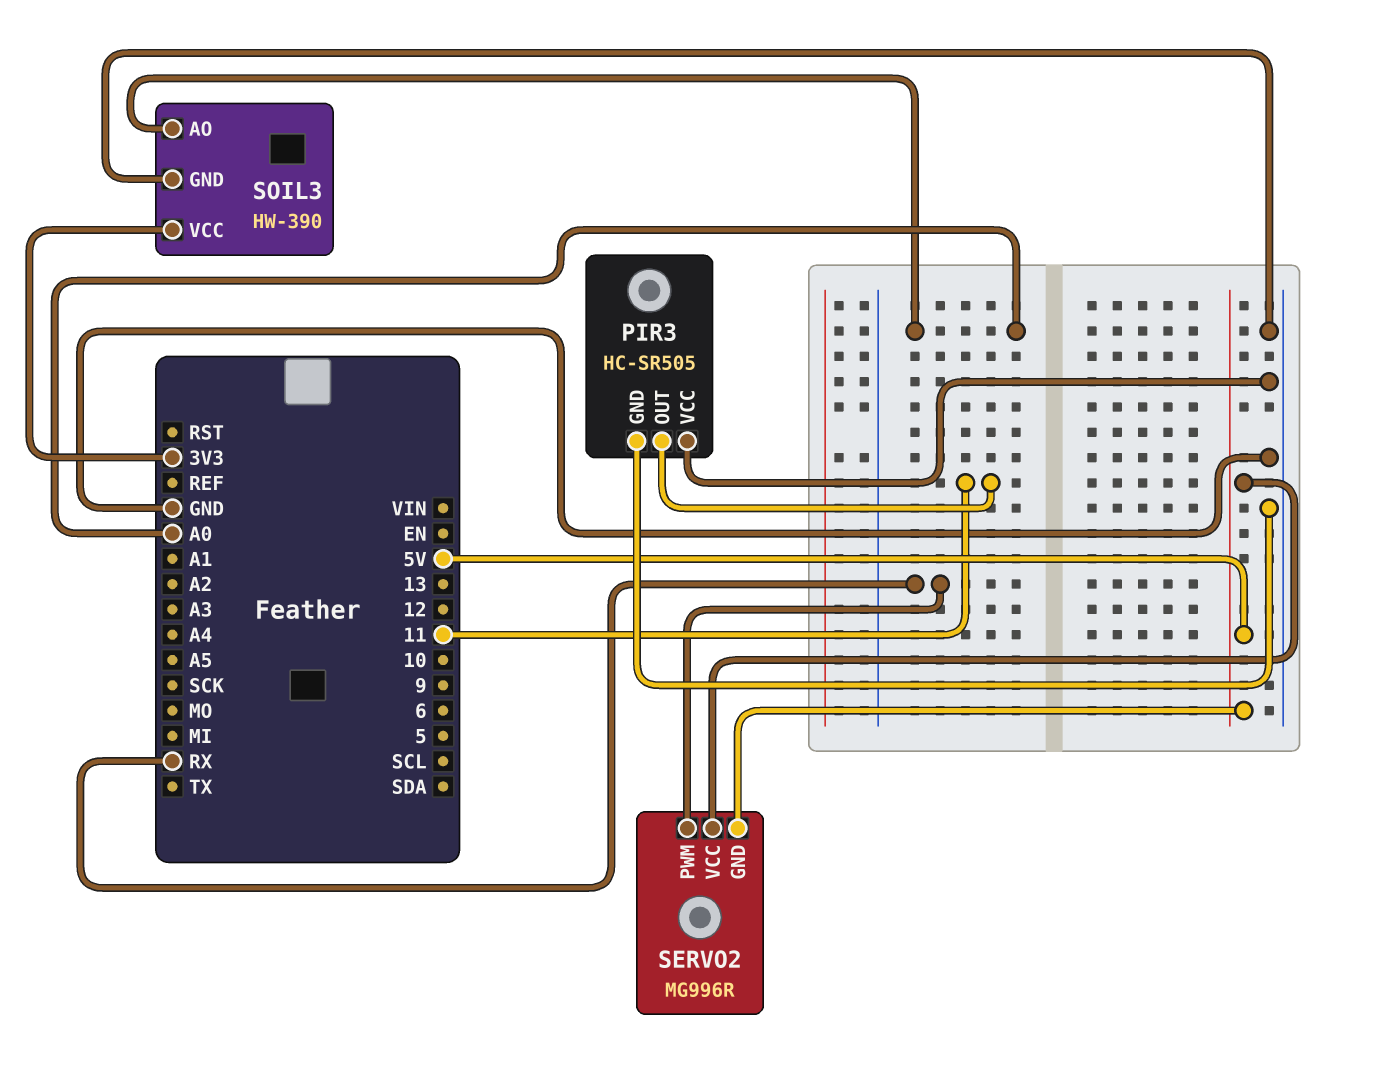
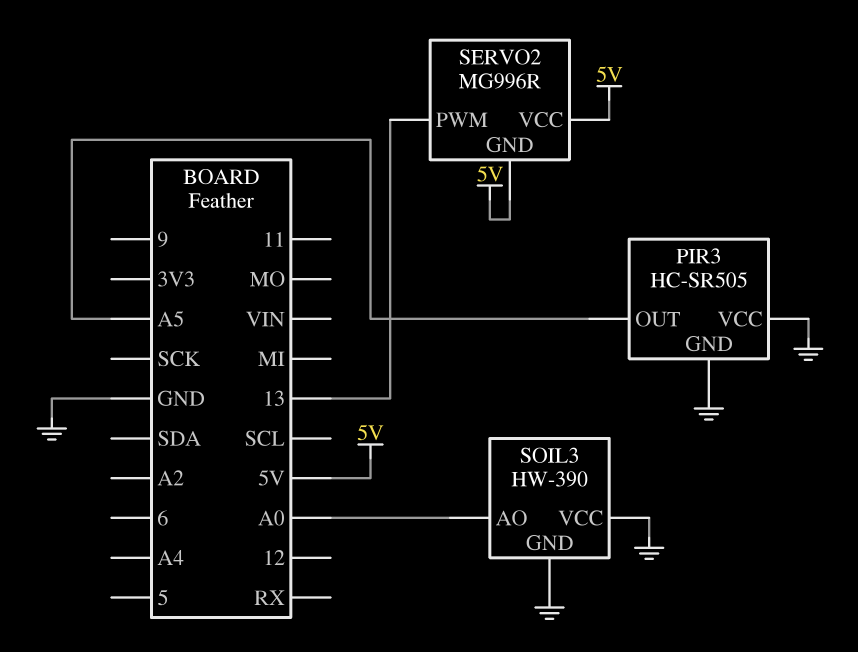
PIR3 pin OUT: 11 -> A5
SERVO2 pin PWM: RX -> 13
SOIL3 pin VCC: 3V3 -> GND

